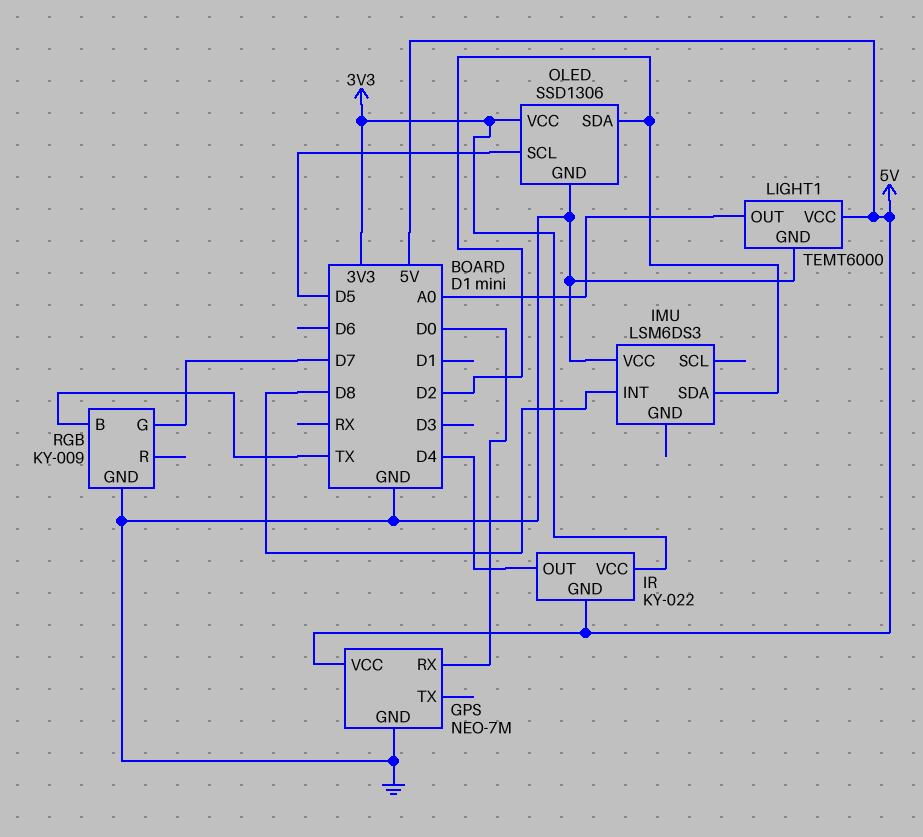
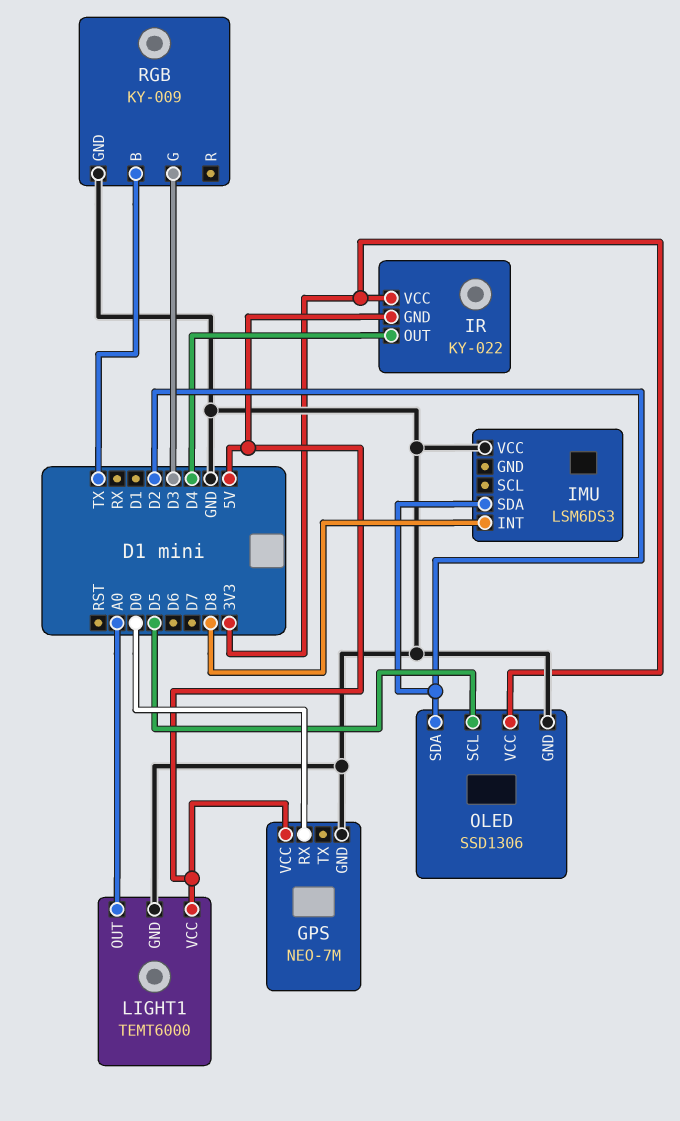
RGB pin G: D7 -> D3

